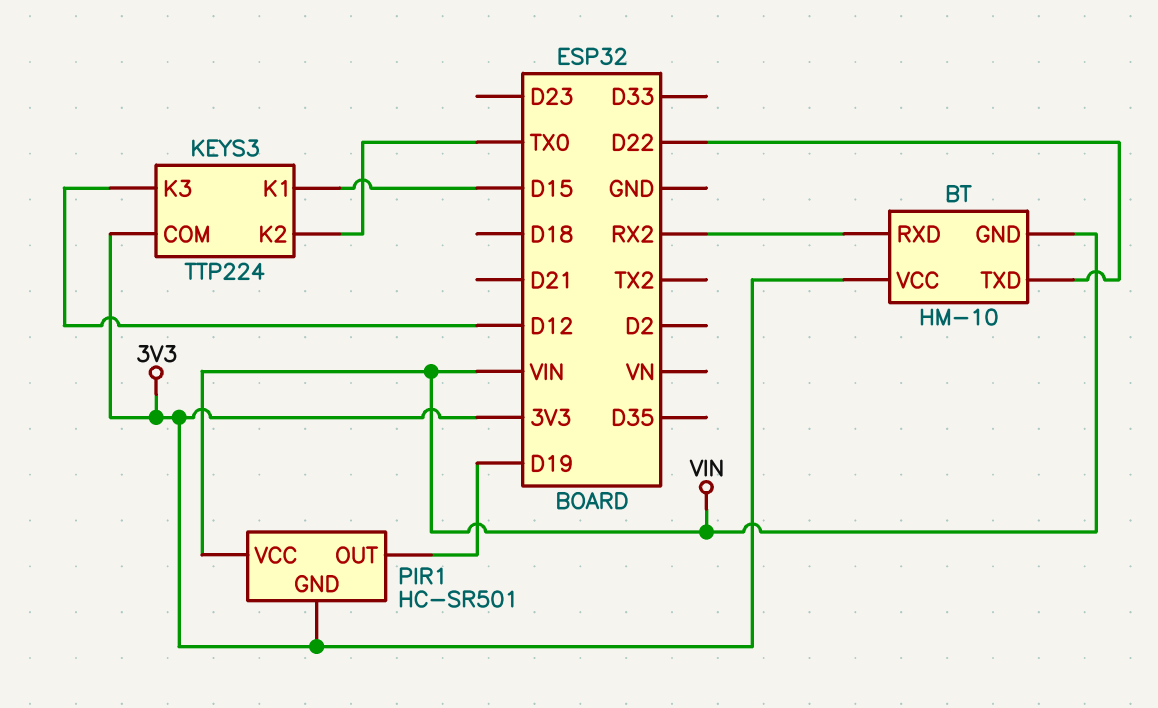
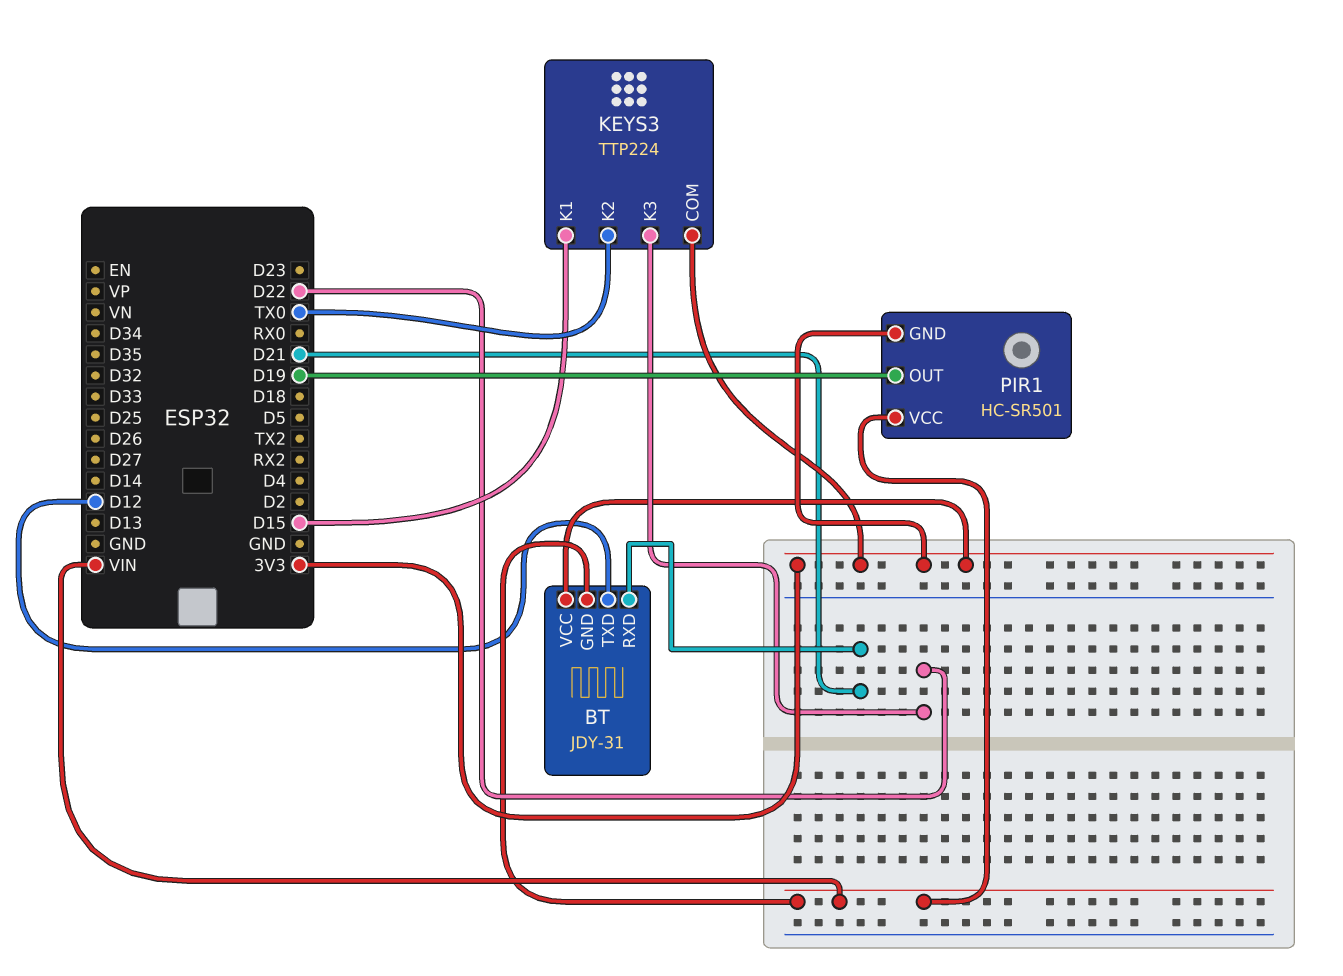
BT: HM-10 -> JDY-31
BT pin RXD: RX2 -> D21
BT pin TXD: D22 -> D12
KEYS3 pin K3: D12 -> D22

